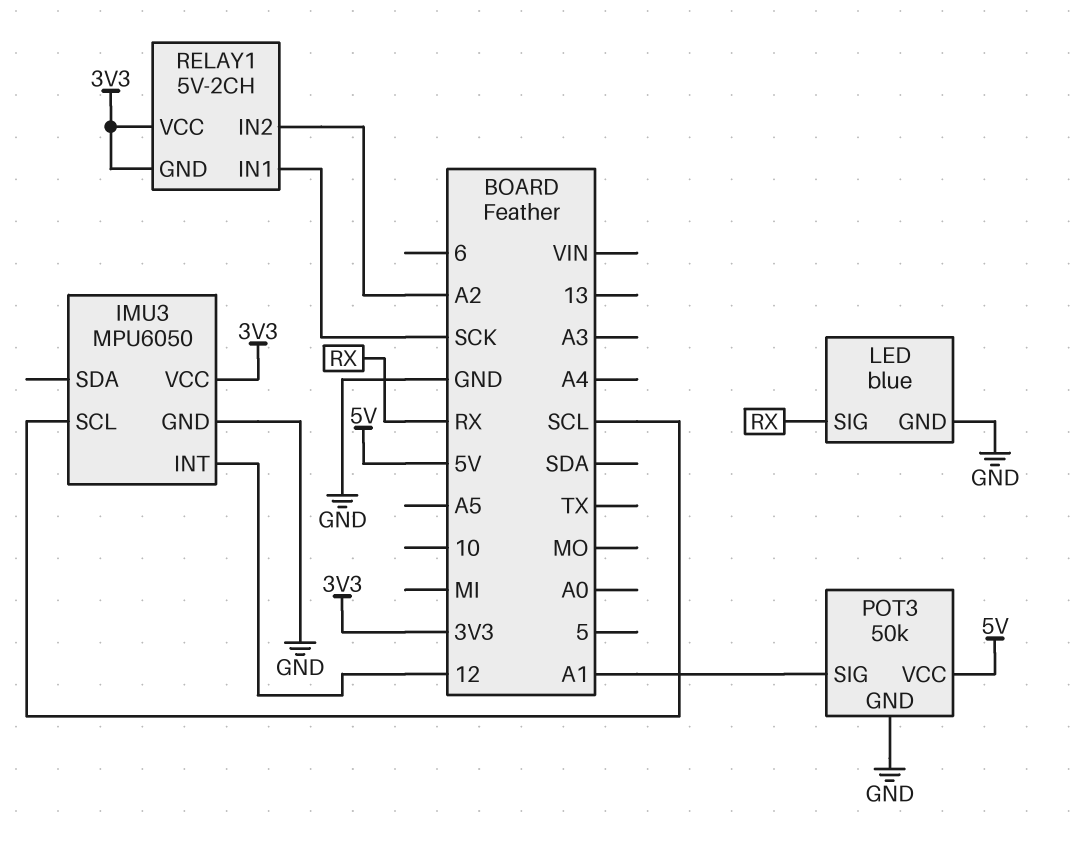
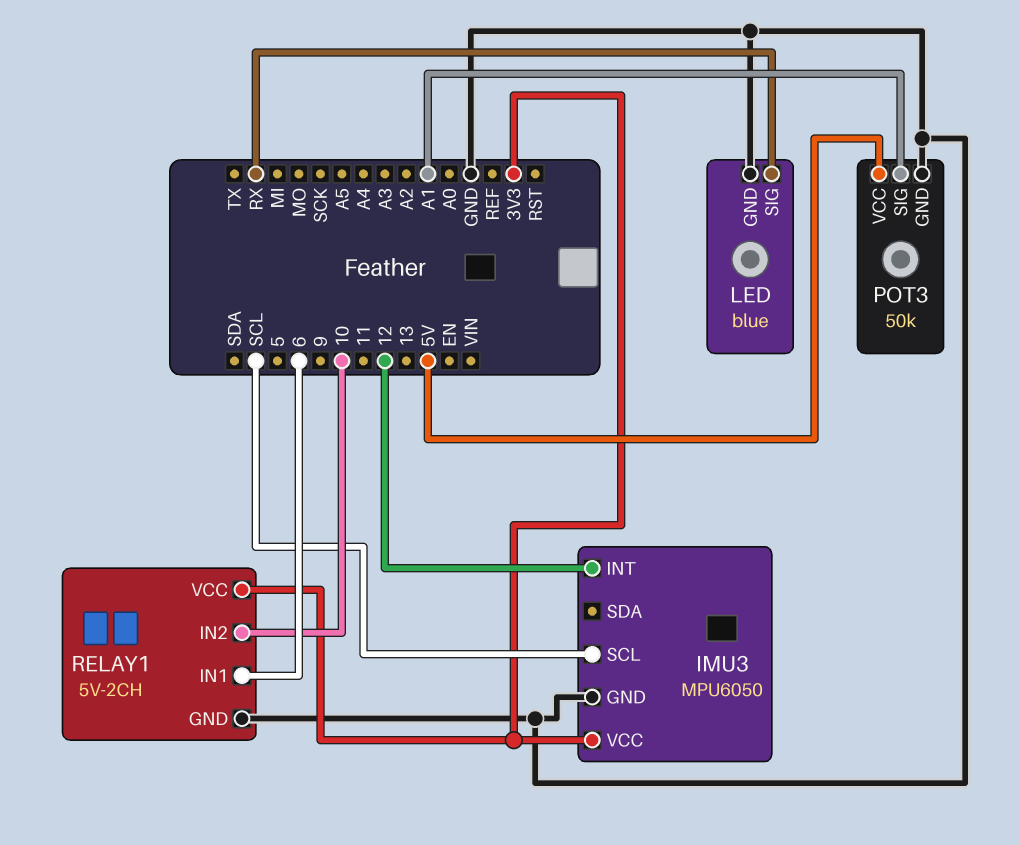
RELAY1 pin GND: 3V3 -> GND
RELAY1 pin IN1: SCK -> 6
RELAY1 pin IN2: A2 -> 10

